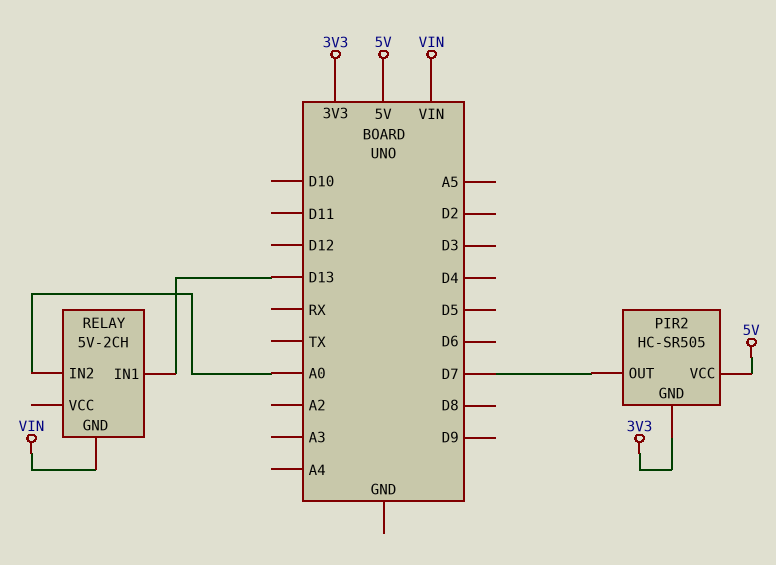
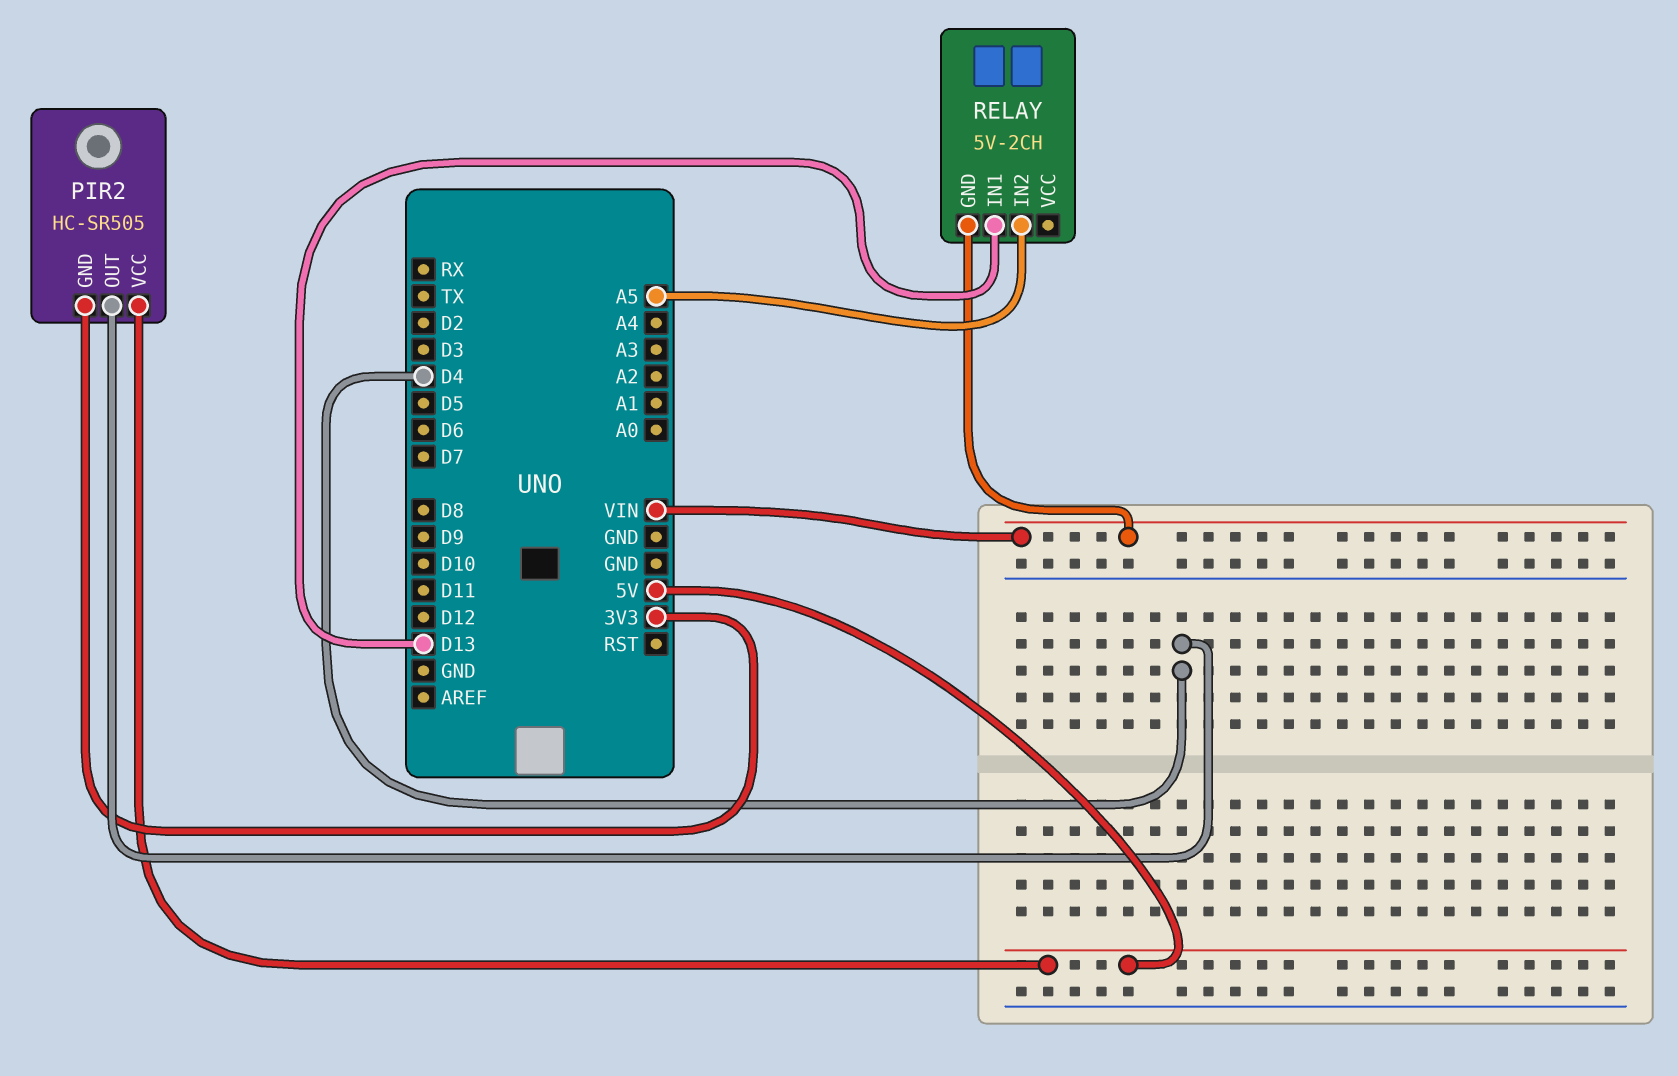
PIR2 pin OUT: D7 -> D4
RELAY pin IN2: A0 -> A5

